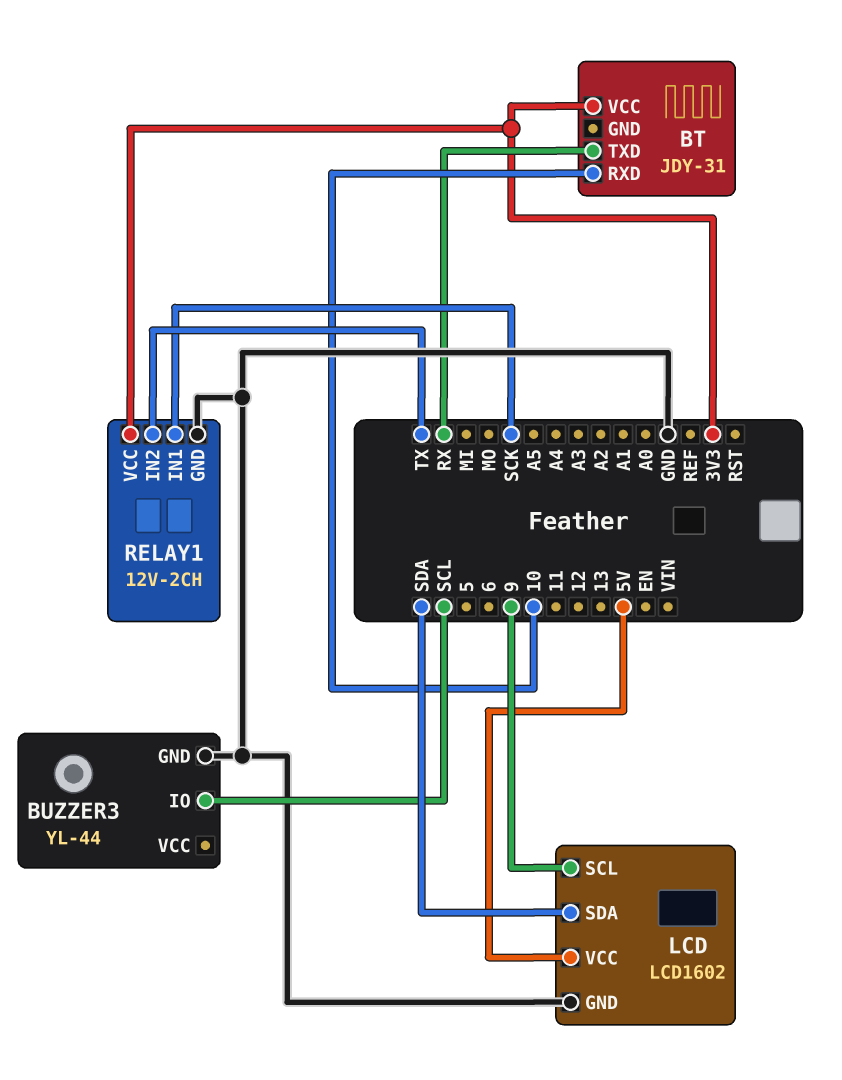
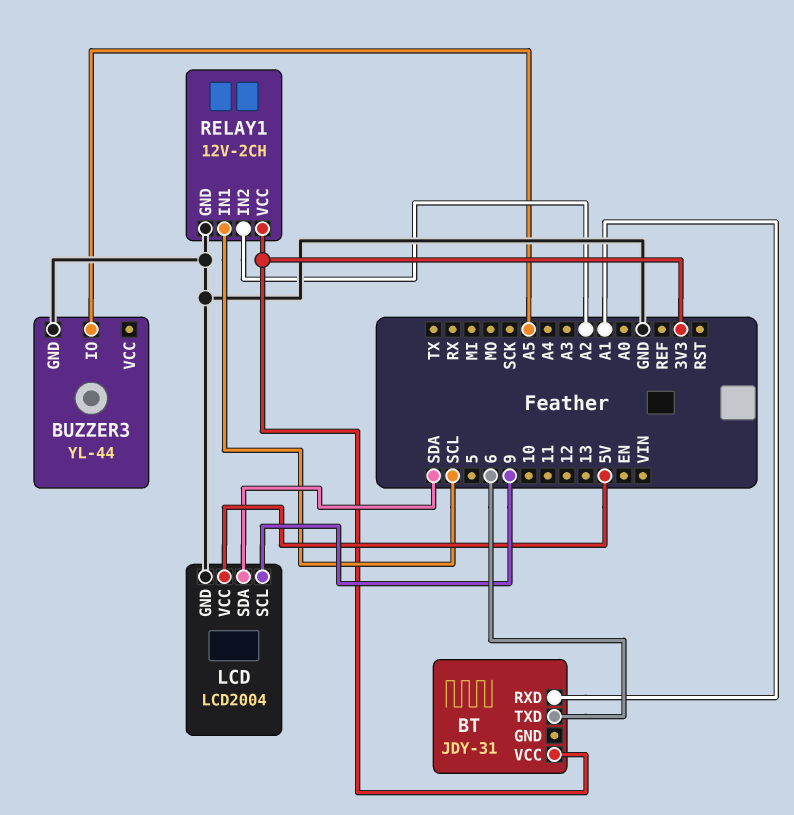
BT pin RXD: 10 -> A1
BT pin TXD: RX -> 6
BUZZER3 pin IO: SCL -> A5
LCD: LCD1602 -> LCD2004
RELAY1 pin IN1: SCK -> SCL
RELAY1 pin IN2: TX -> A2

